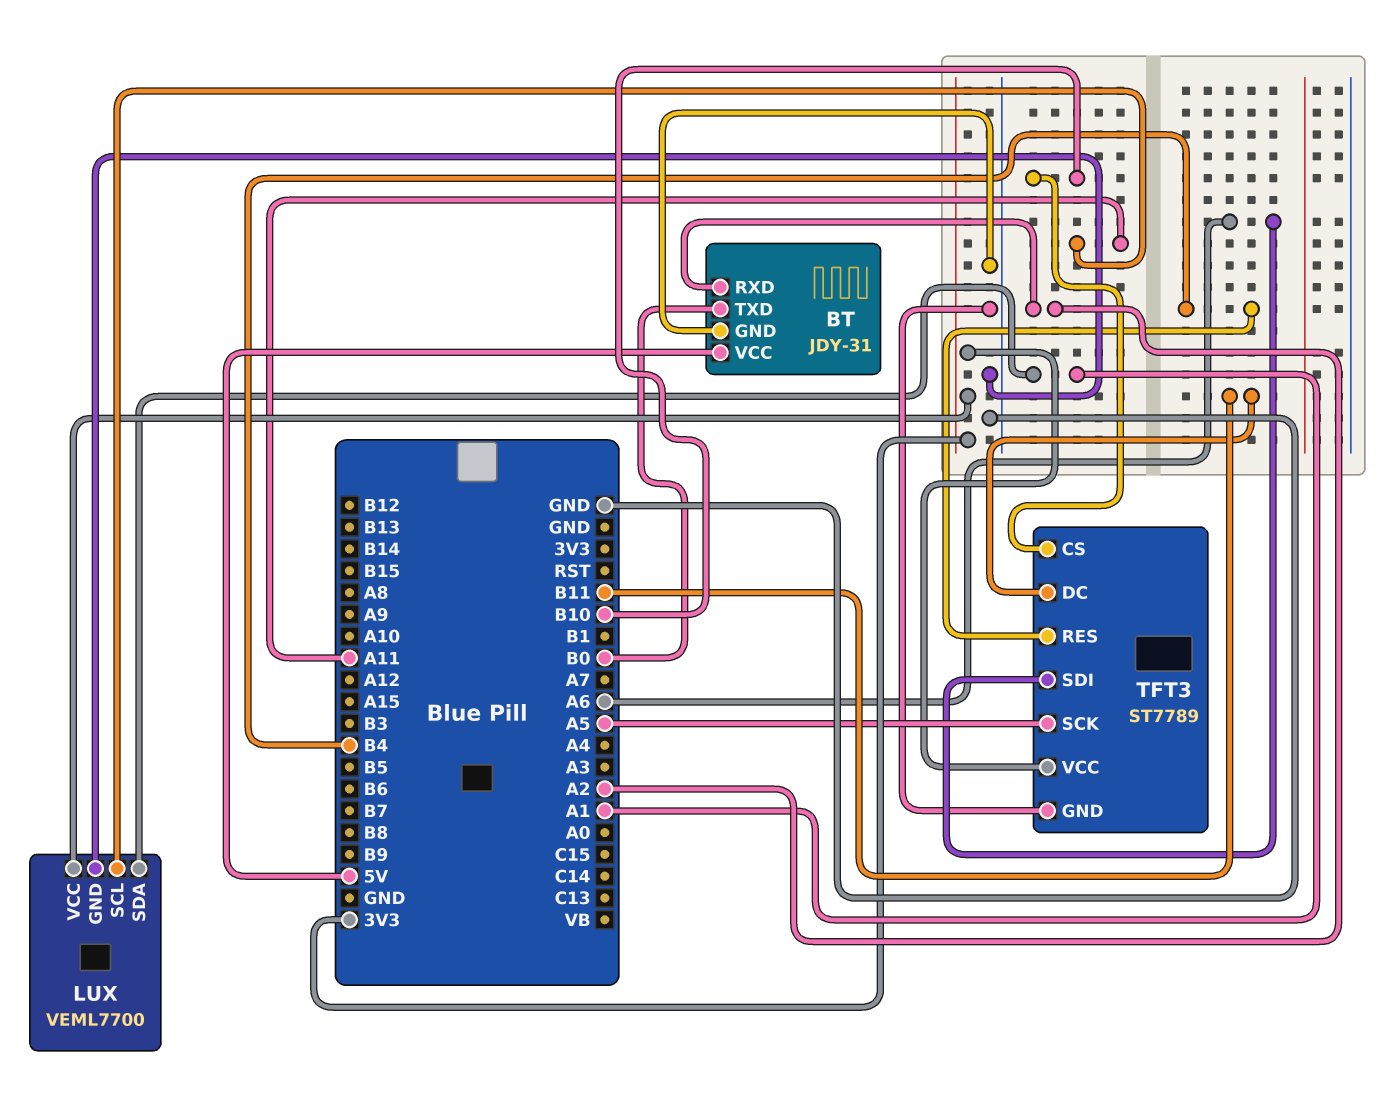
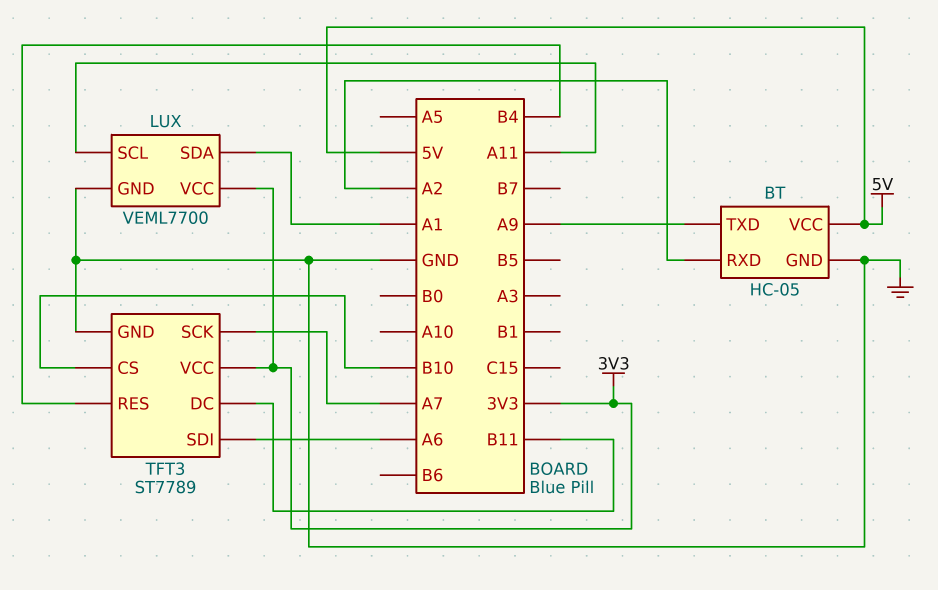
BT: JDY-31 -> HC-05
BT pin TXD: B0 -> A9
TFT3 pin SCK: A5 -> A7

